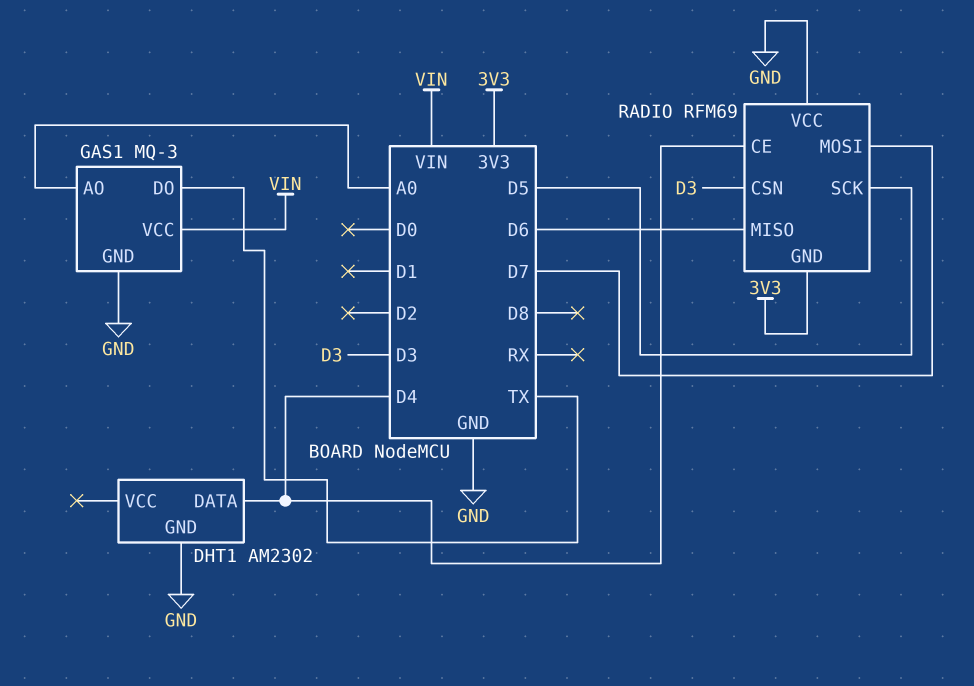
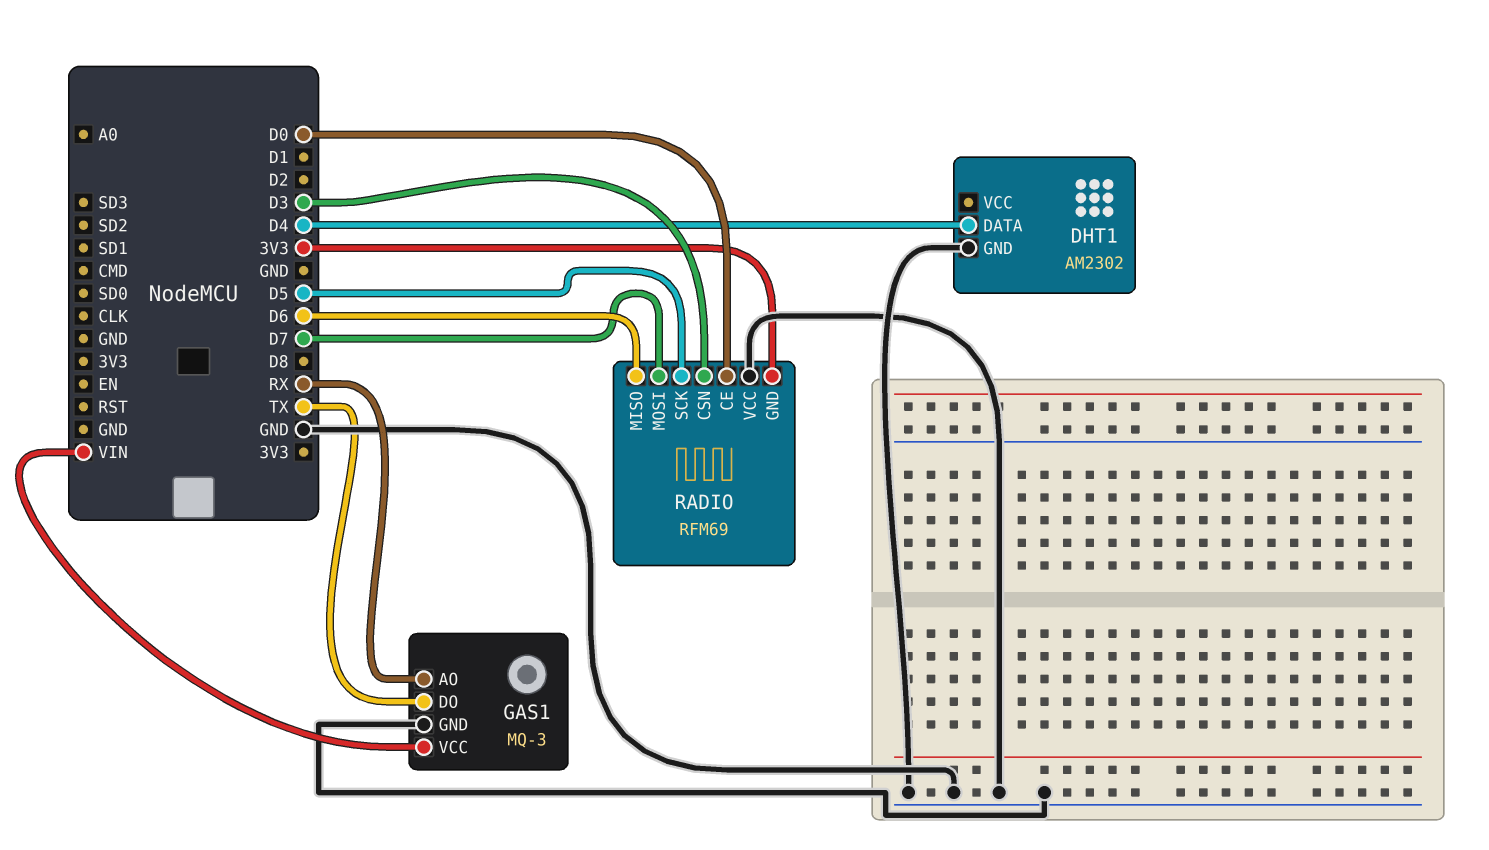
GAS1 pin AO: A0 -> RX
RADIO pin CE: D4 -> D0

